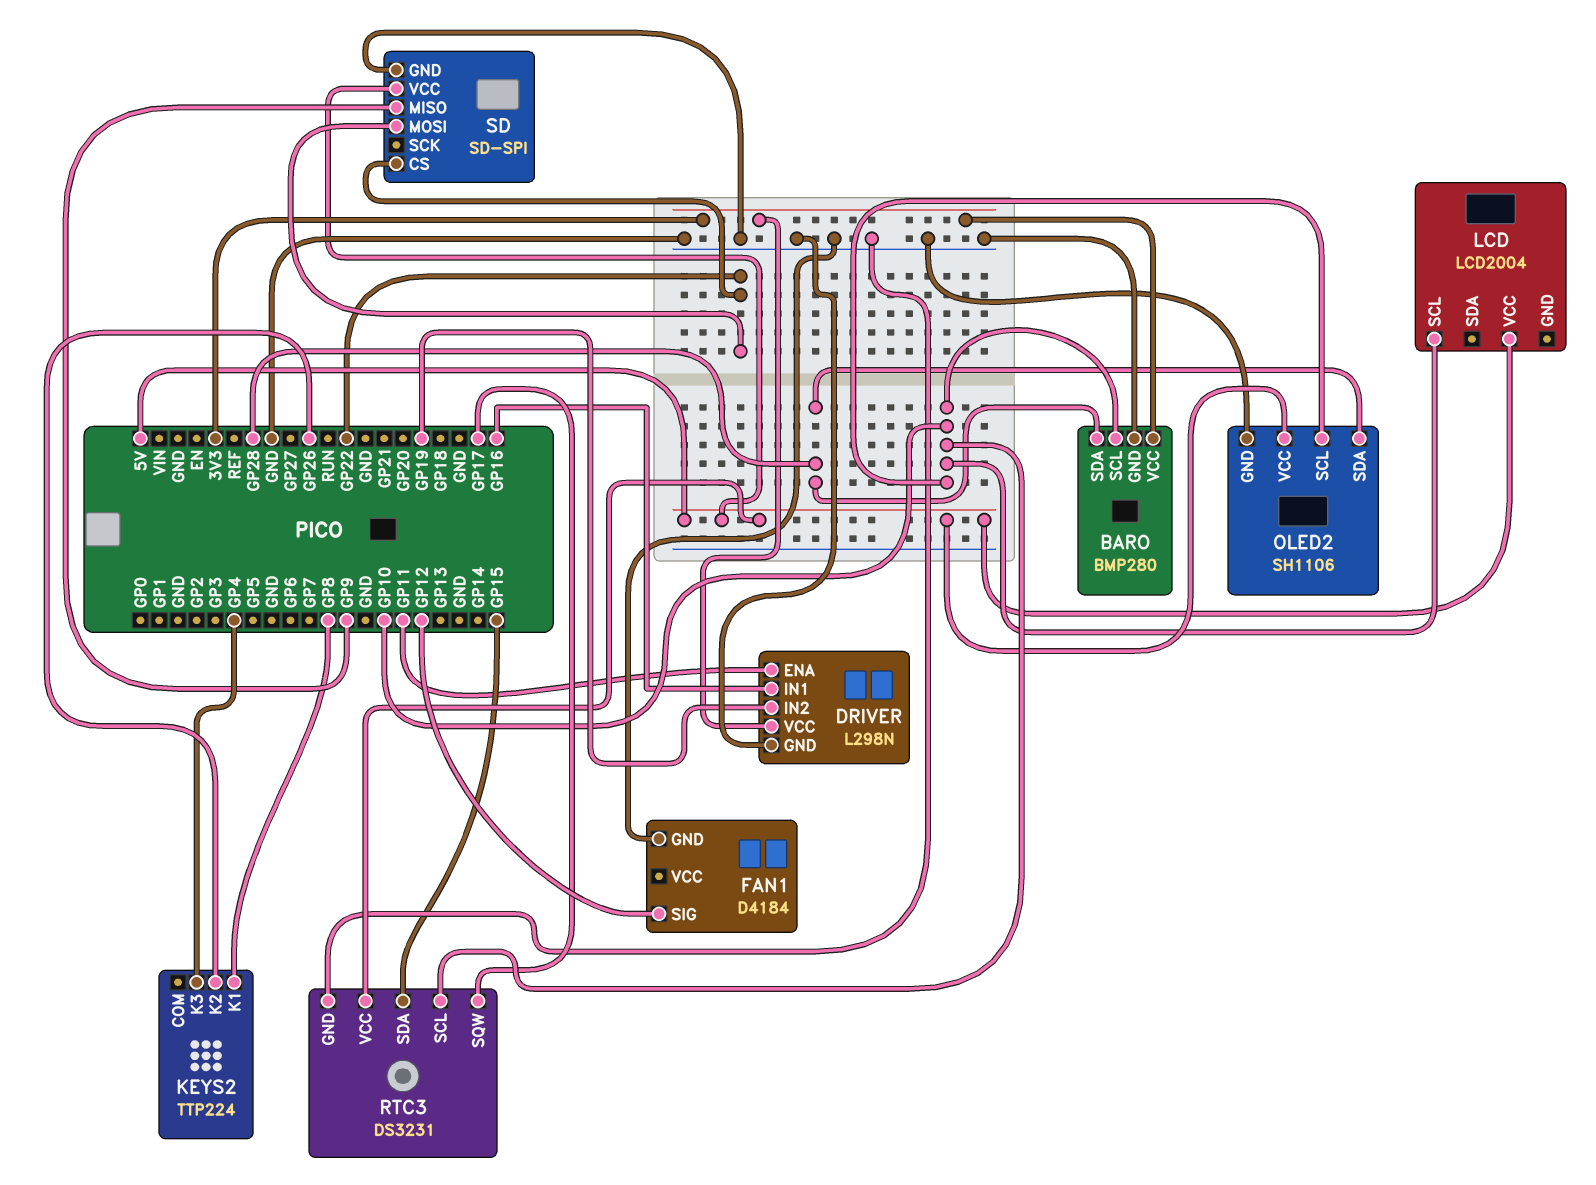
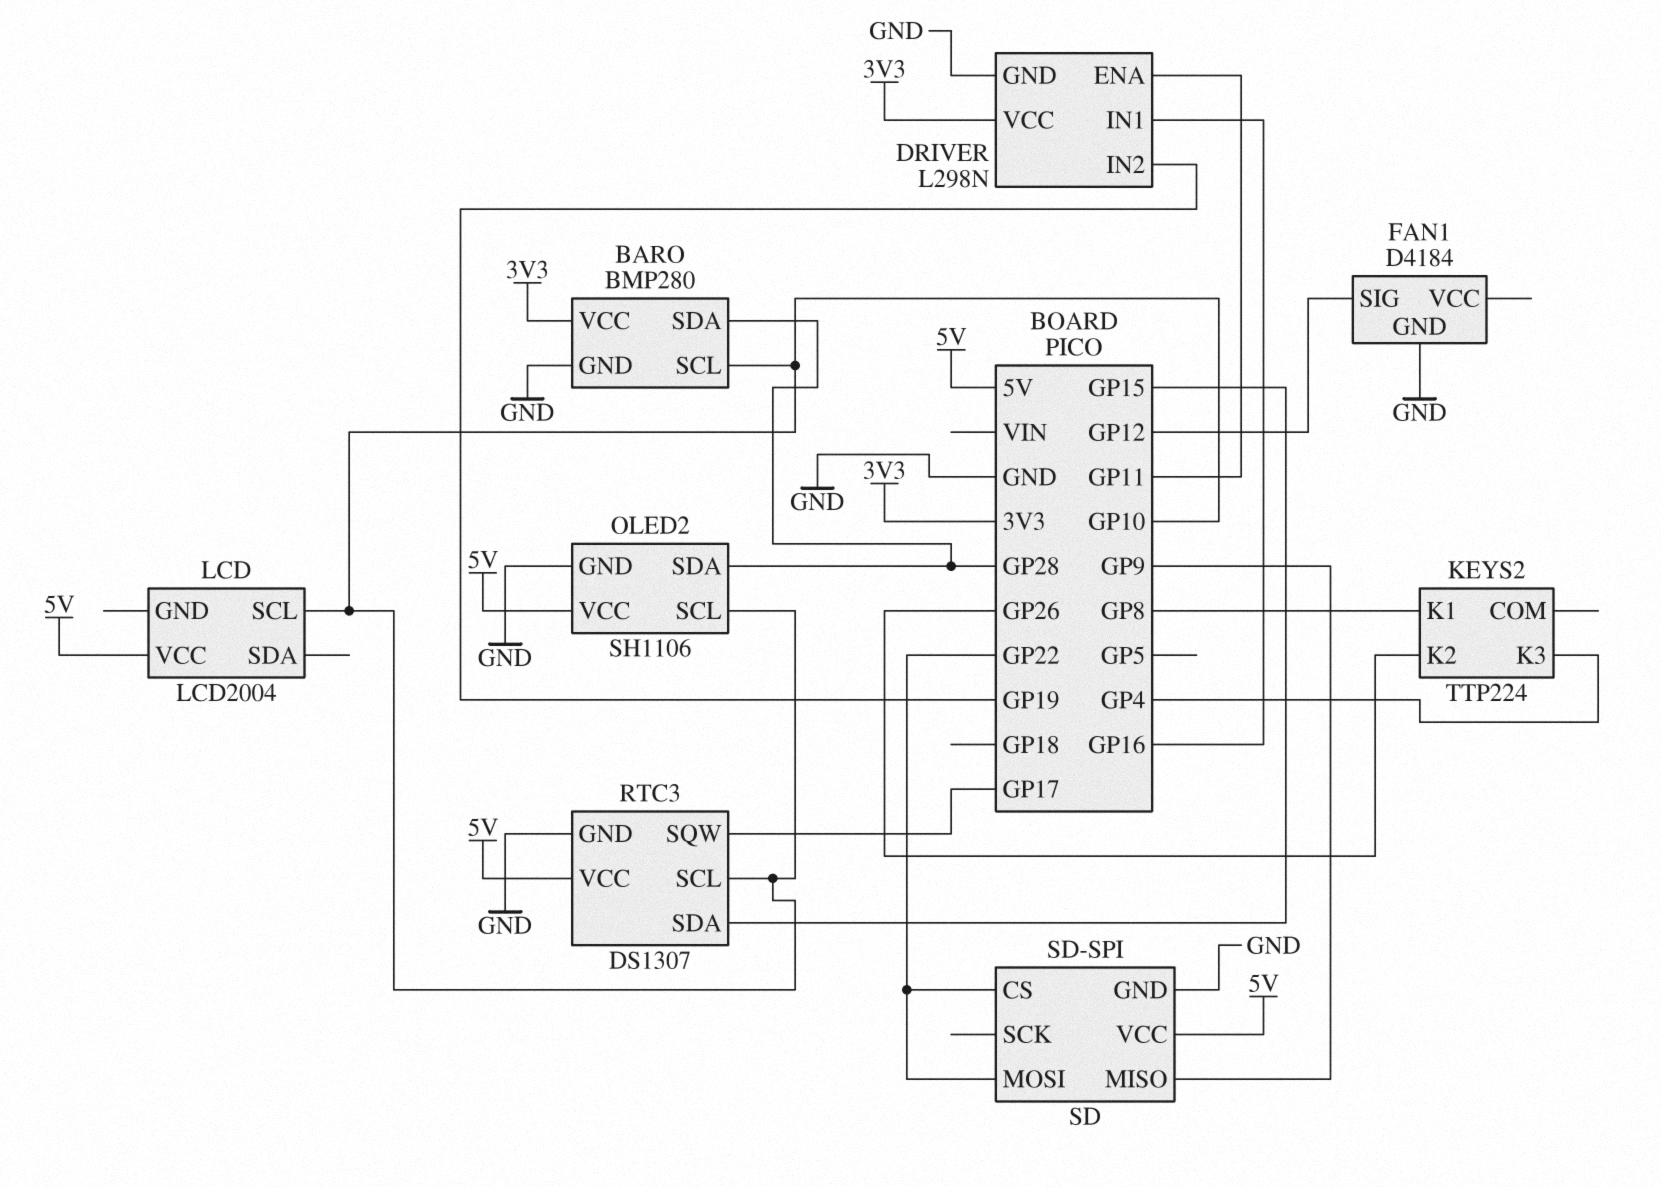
RTC3: DS3231 -> DS1307

